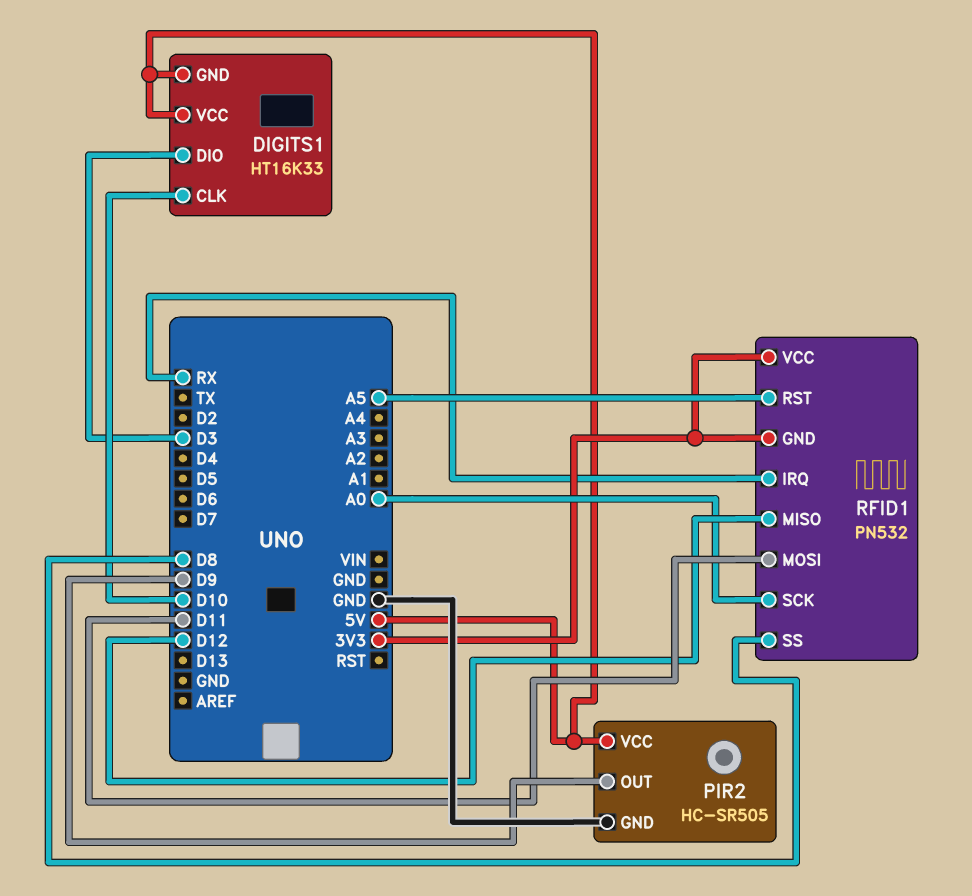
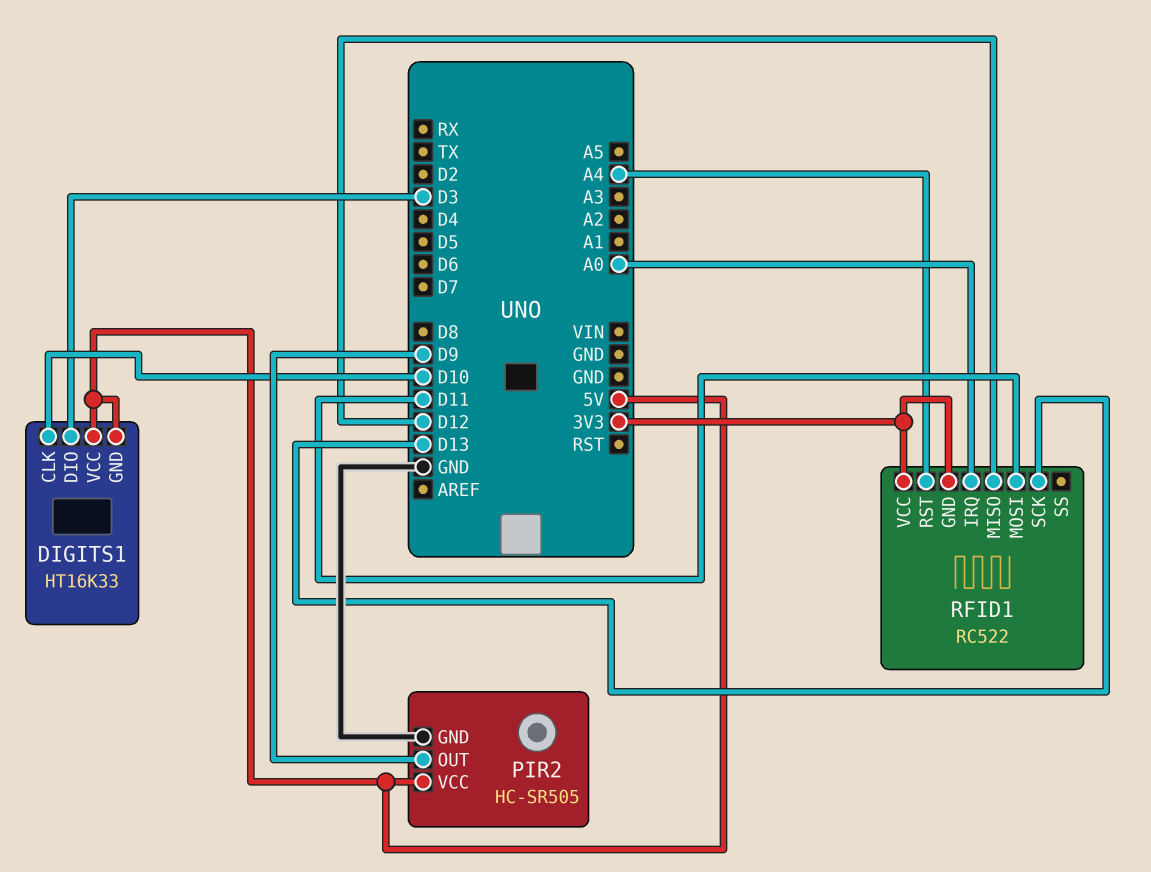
RFID1: PN532 -> RC522
RFID1 pin IRQ: RX -> A0
RFID1 pin RST: A5 -> A4
RFID1 pin SCK: A0 -> D13
RFID1 pin SS: D8 -> none

